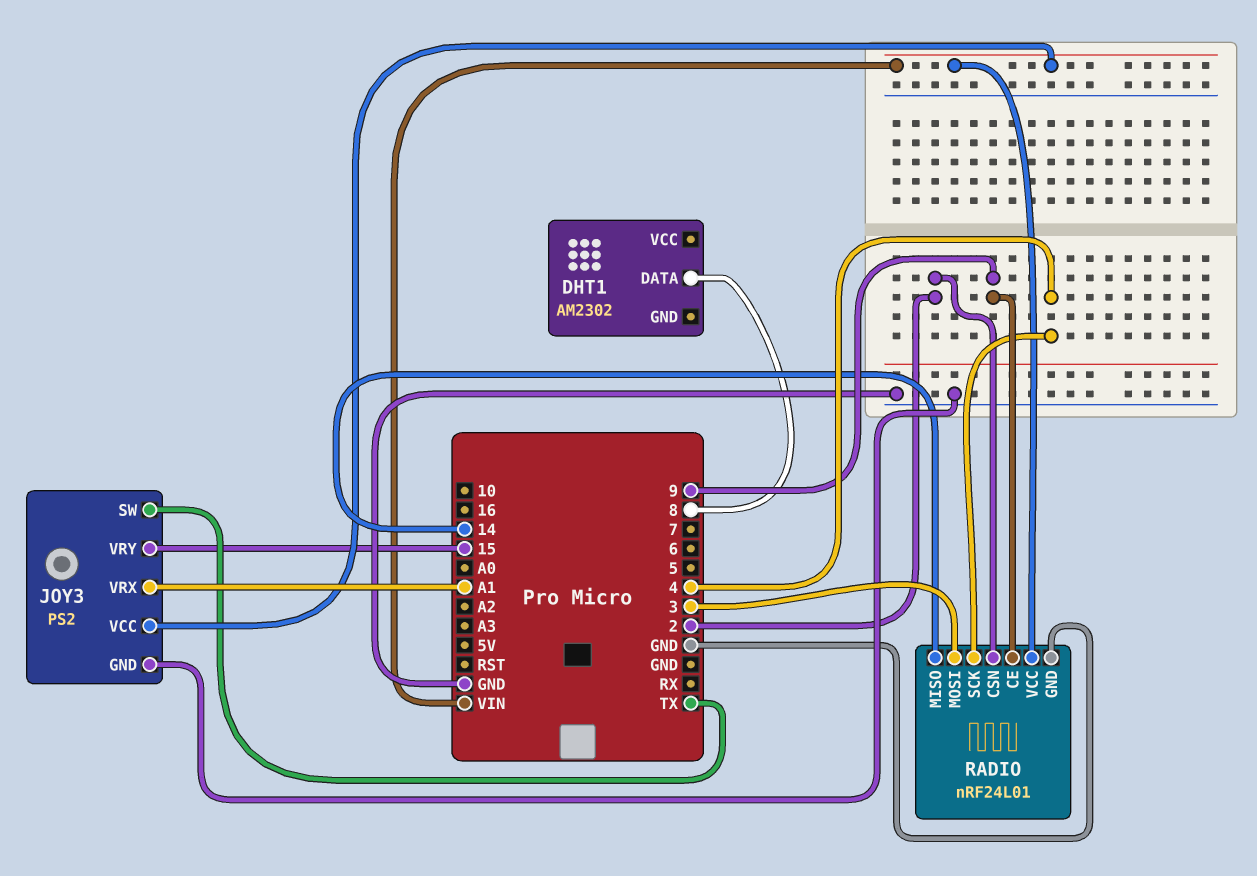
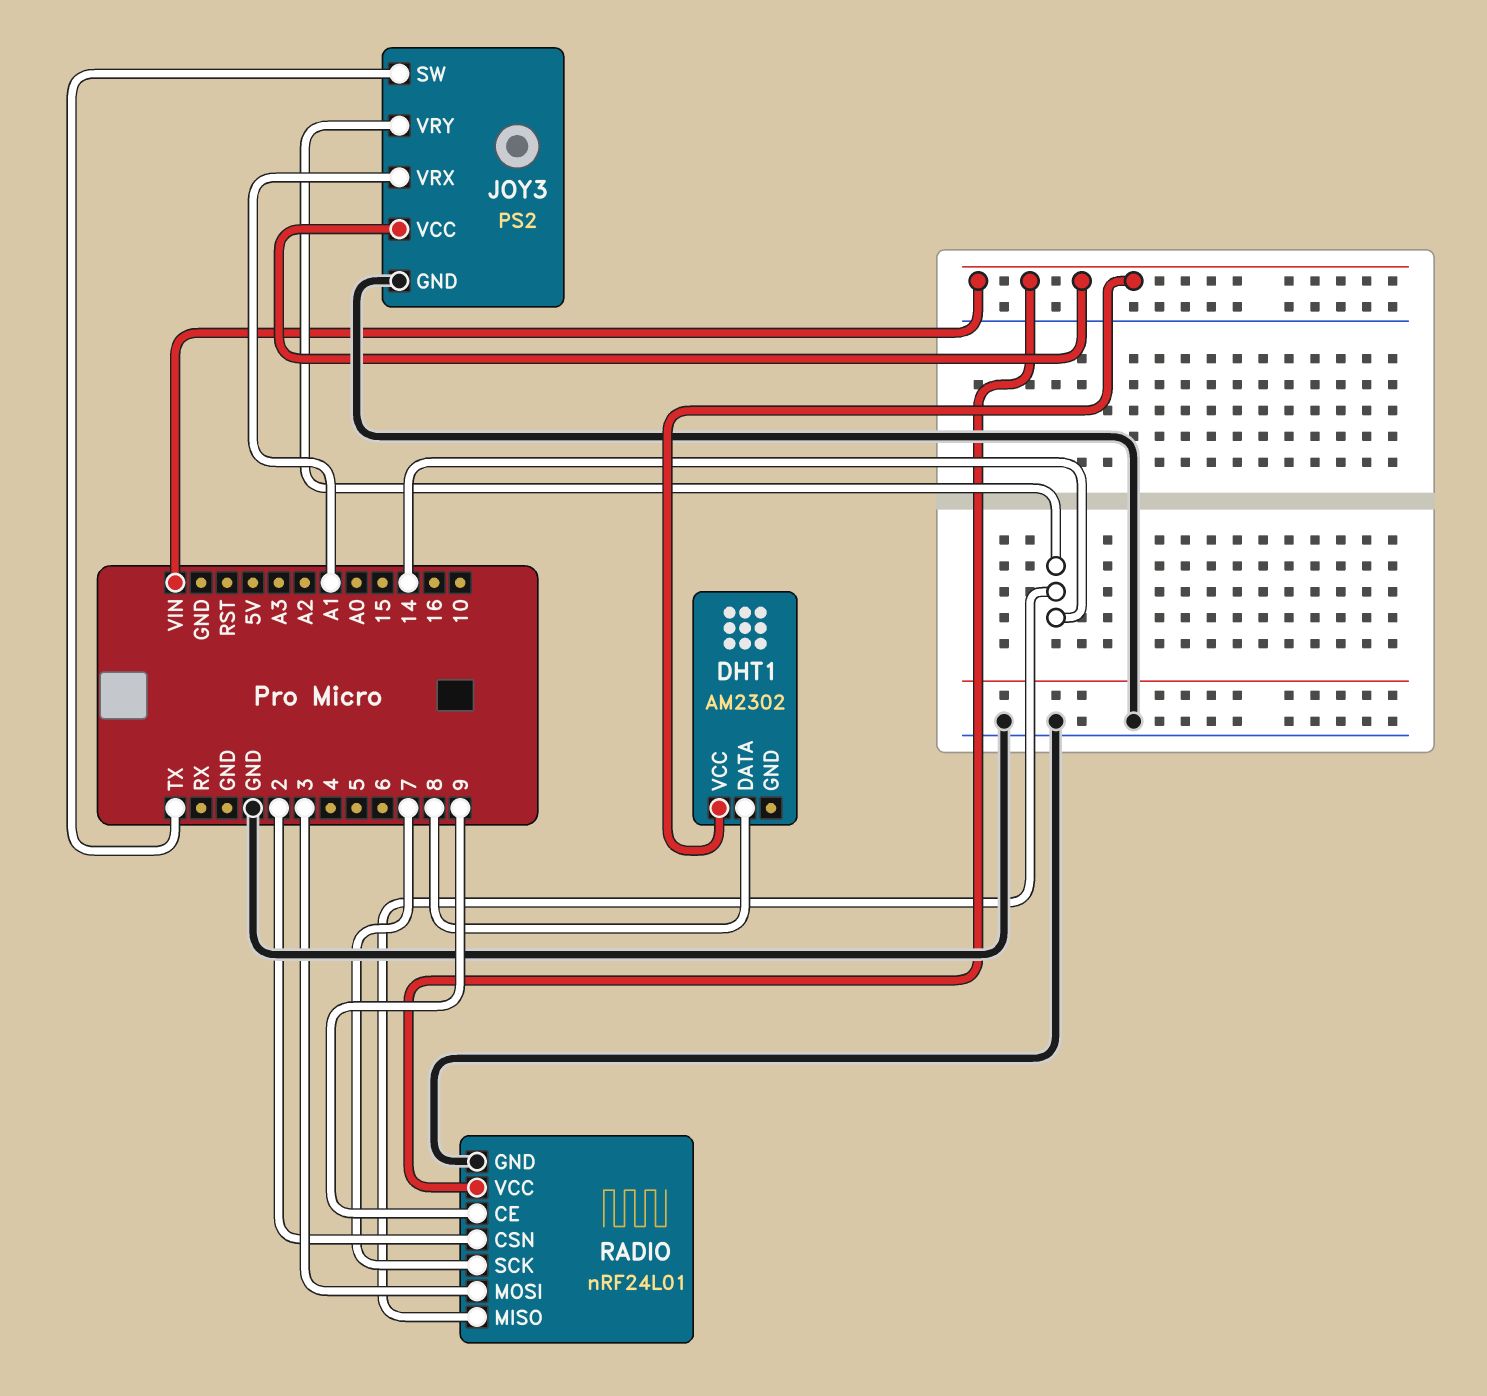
DHT1 pin VCC: none -> VIN
JOY3 pin VRY: 15 -> 14
RADIO pin SCK: 4 -> 7

